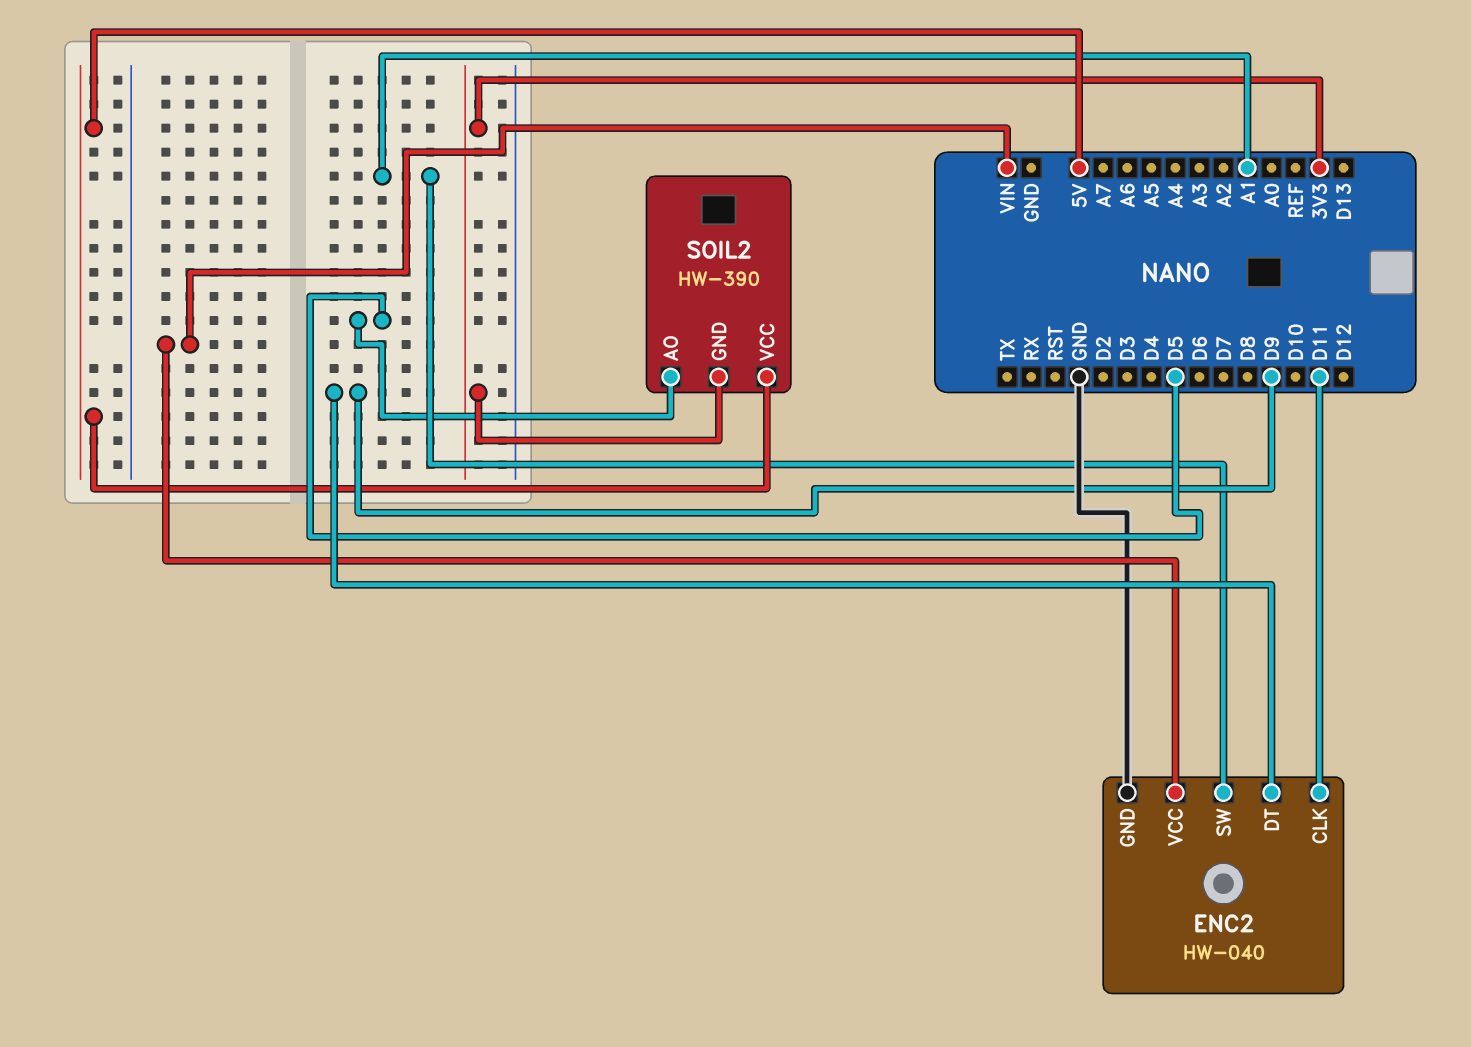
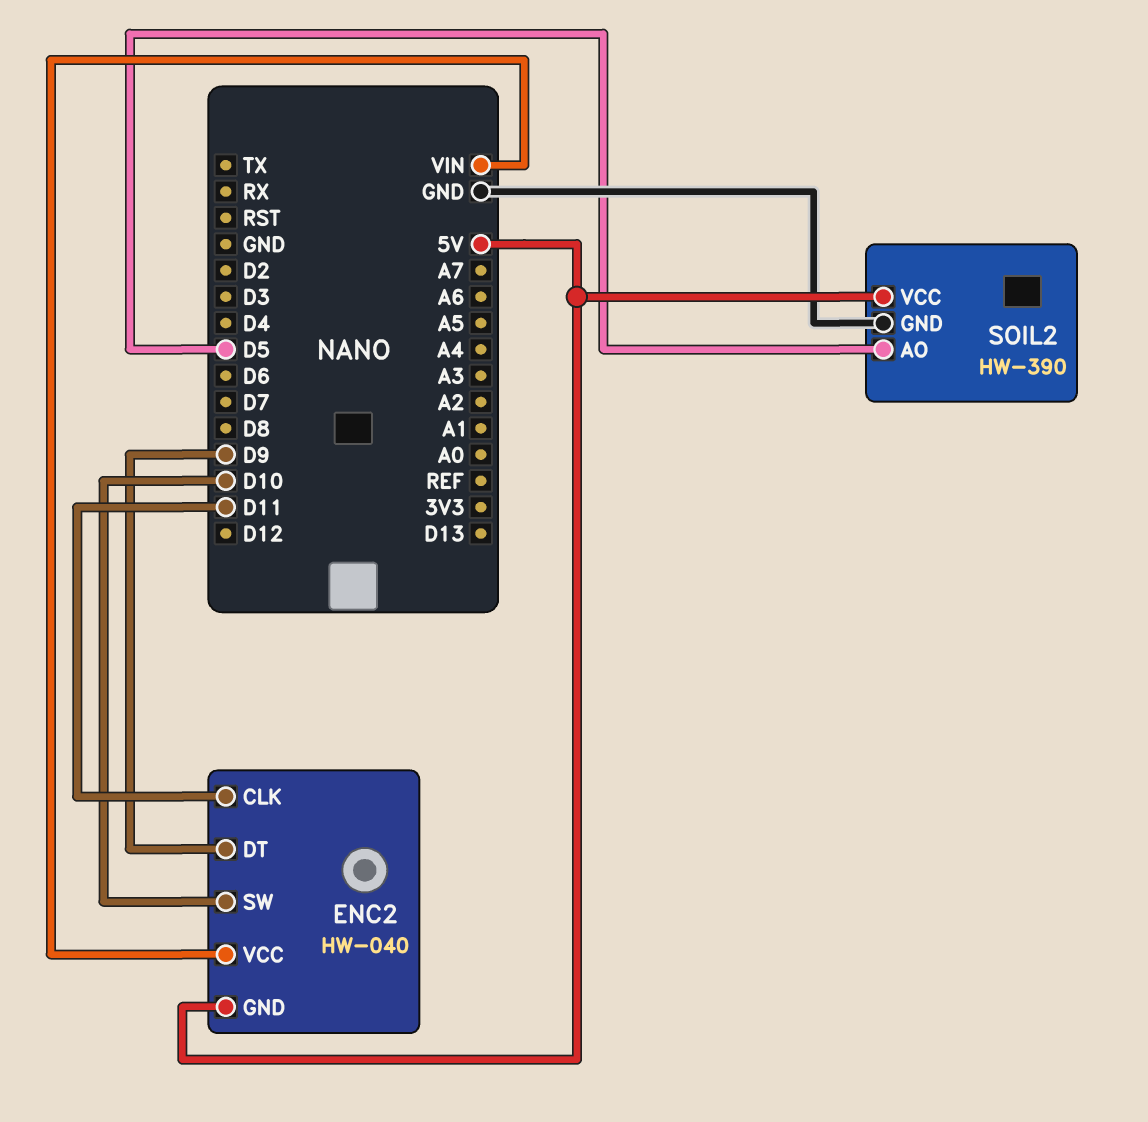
ENC2 pin GND: GND -> 5V
ENC2 pin SW: A1 -> D10
SOIL2 pin GND: 3V3 -> GND

